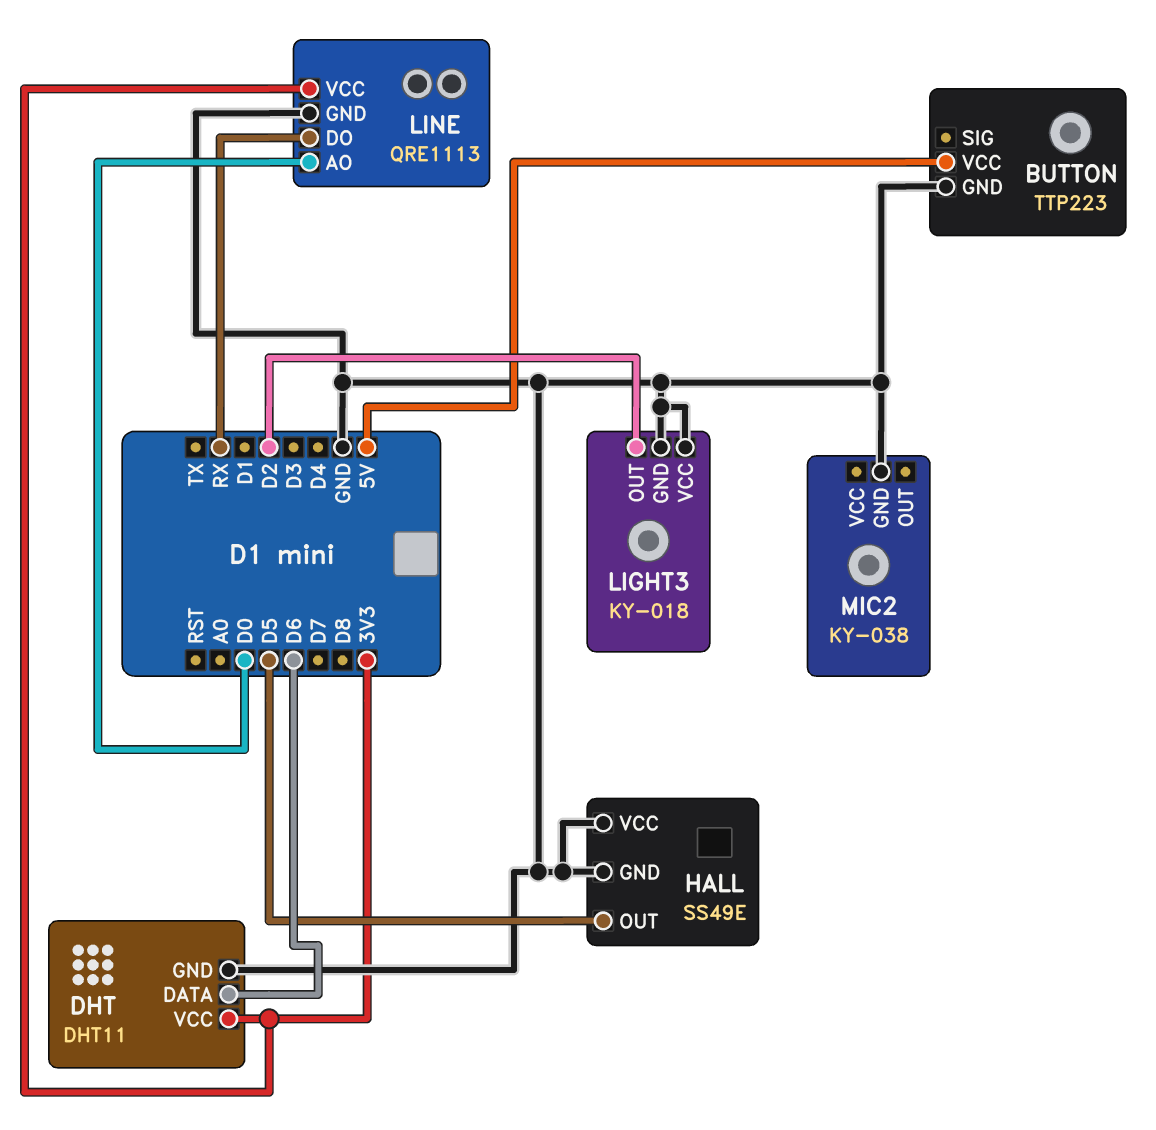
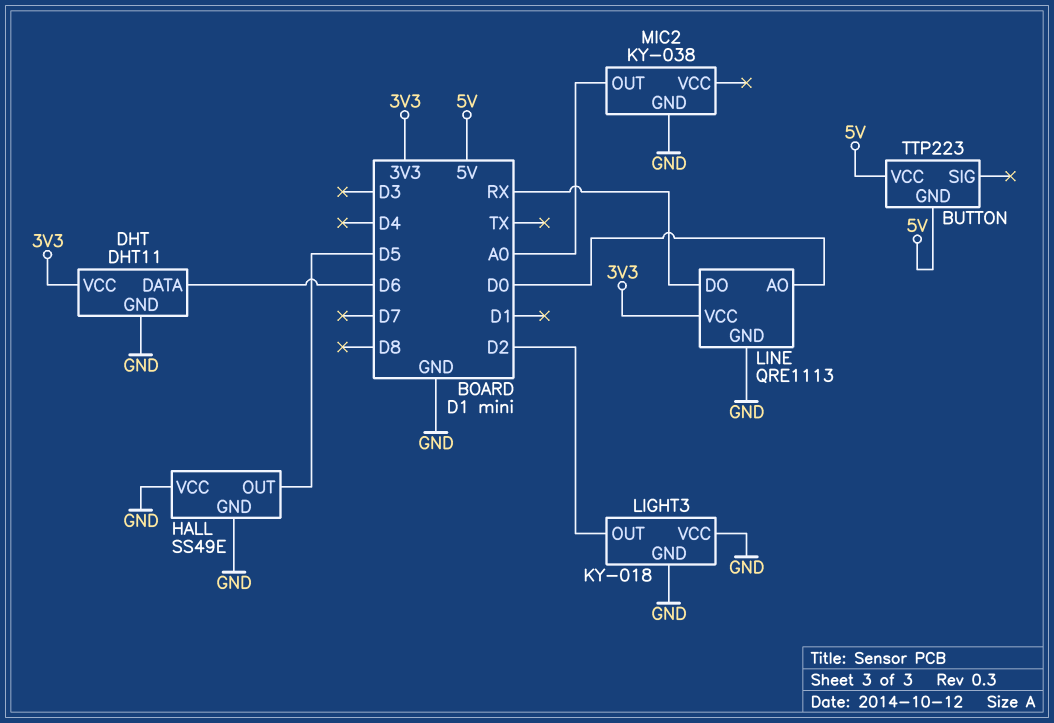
BUTTON pin GND: GND -> 5V
MIC2 pin OUT: none -> A0

